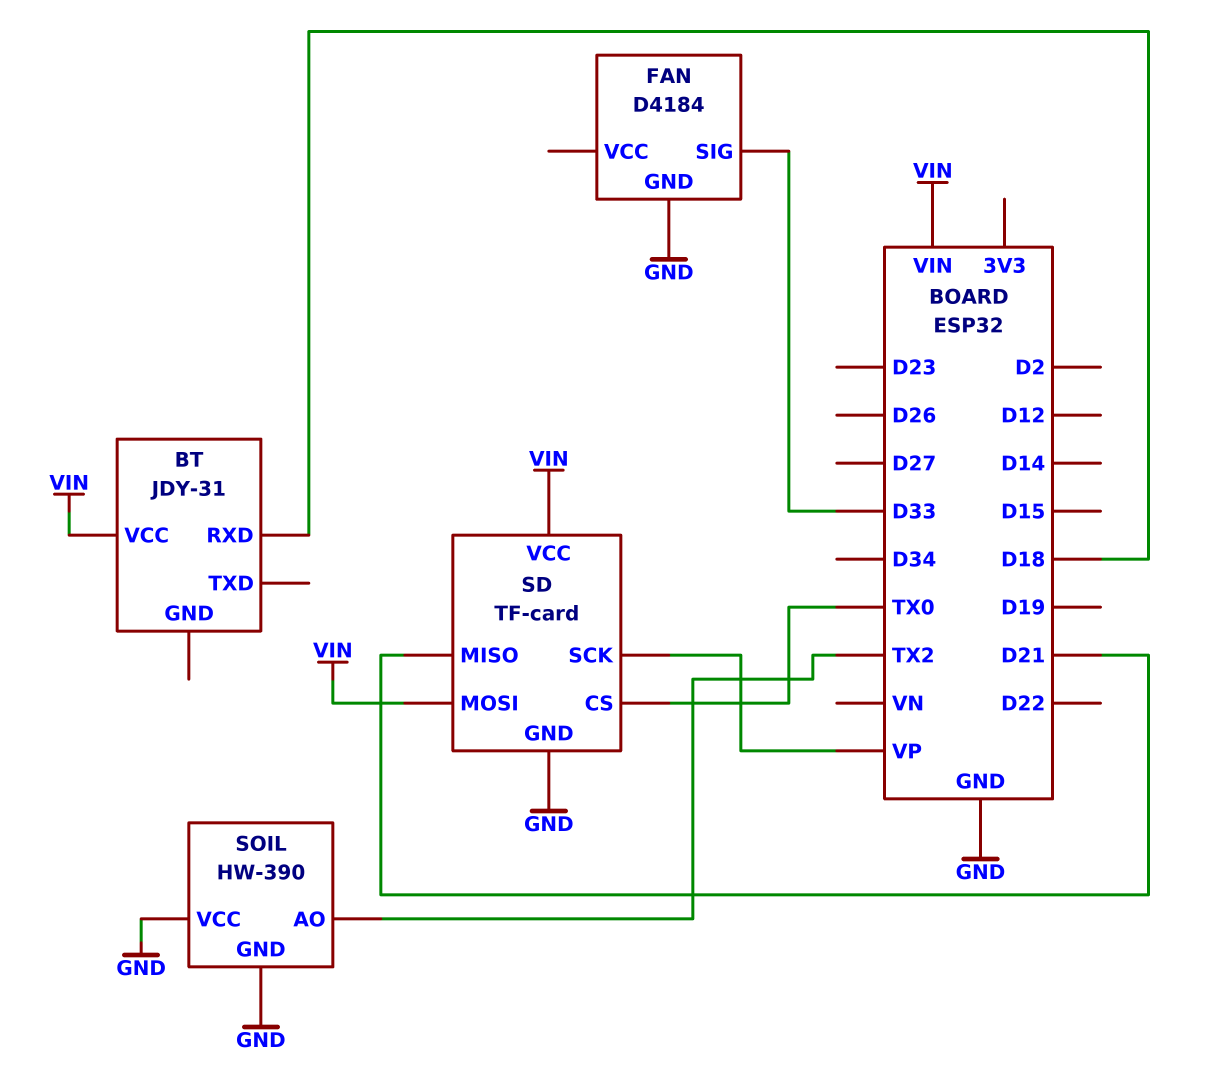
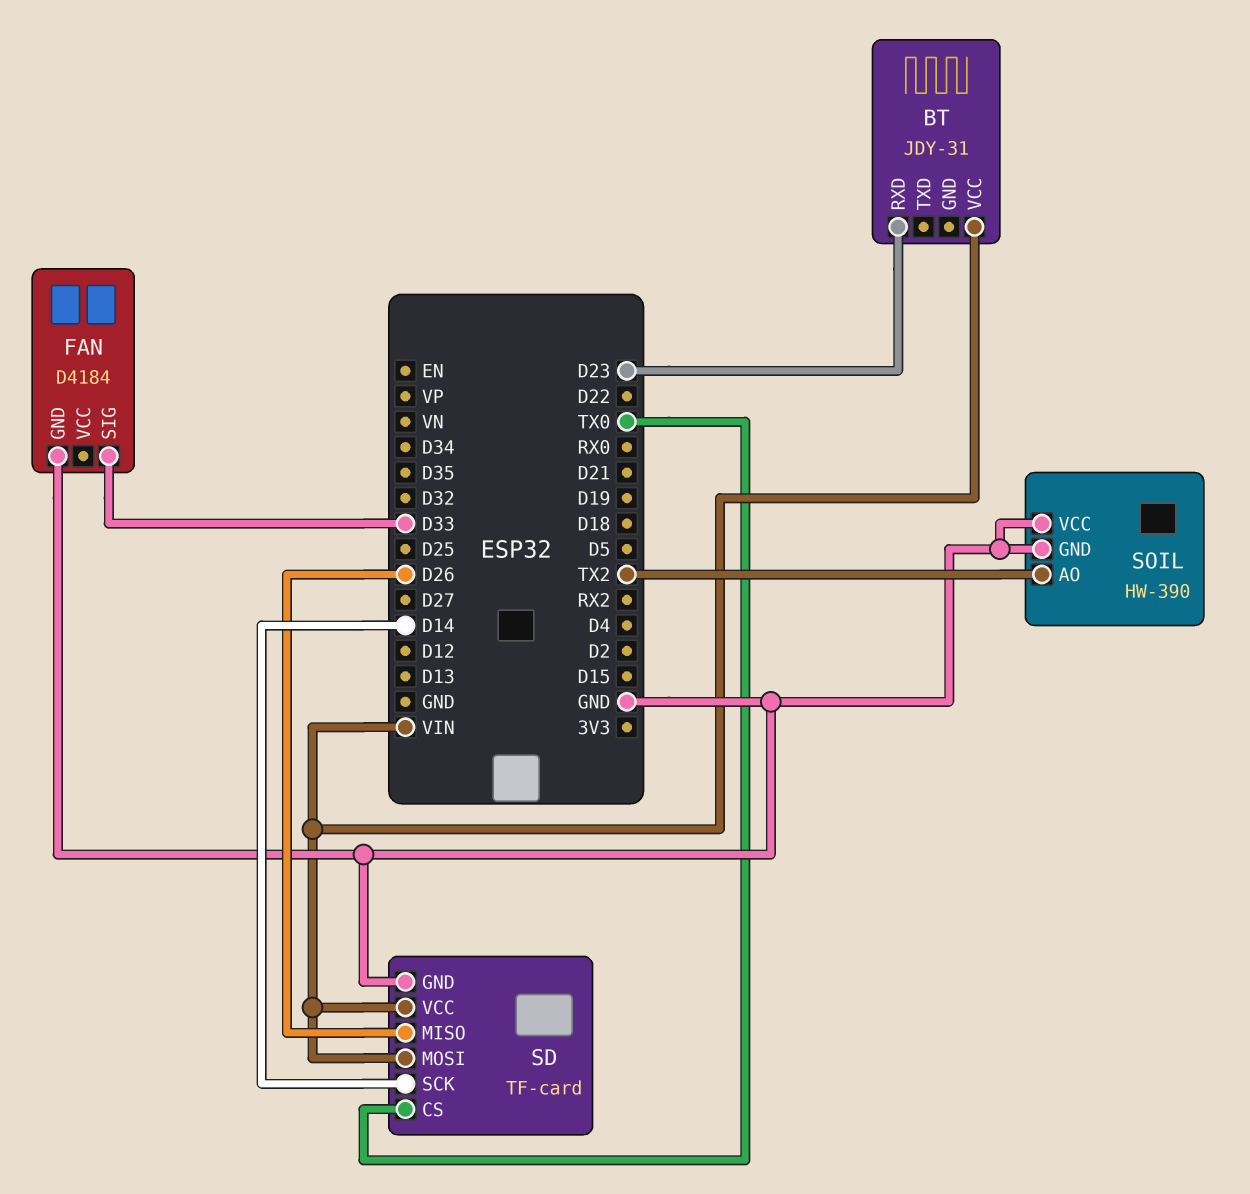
BT pin RXD: D18 -> D23
SD pin MISO: D21 -> D26
SD pin SCK: VP -> D14

